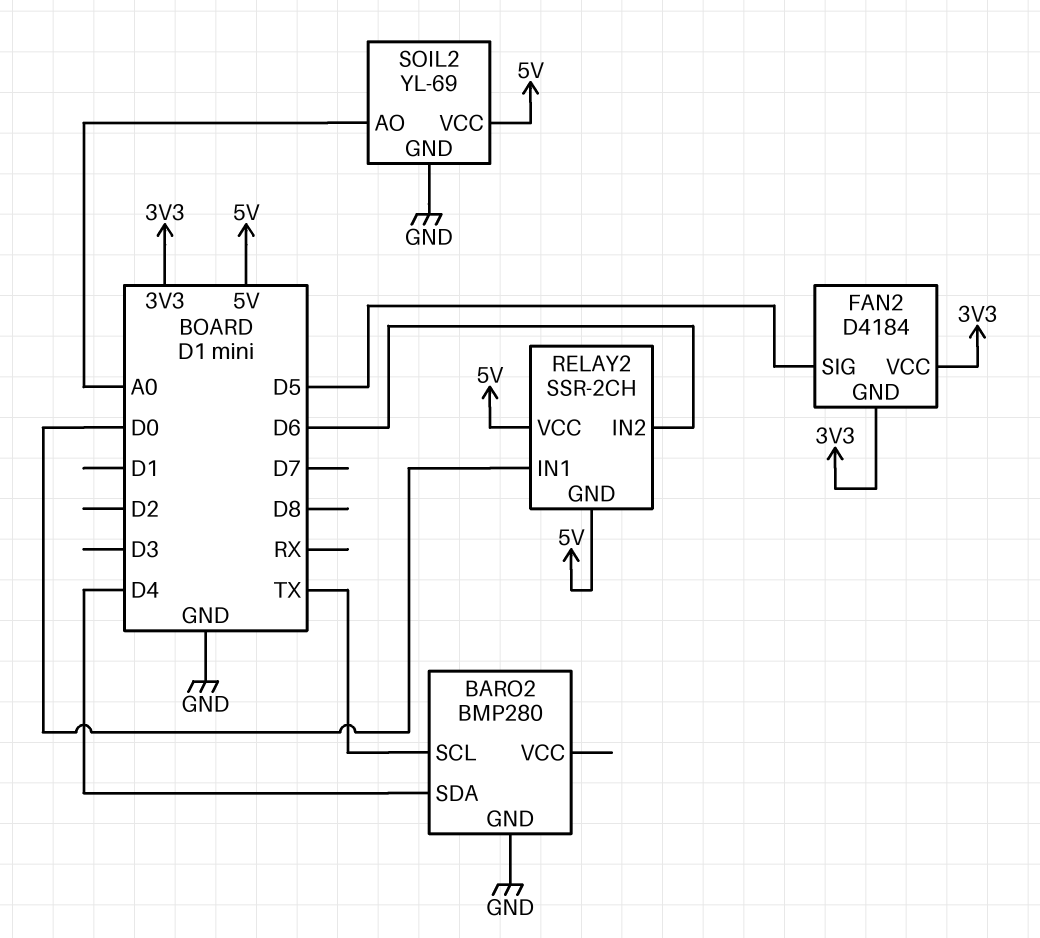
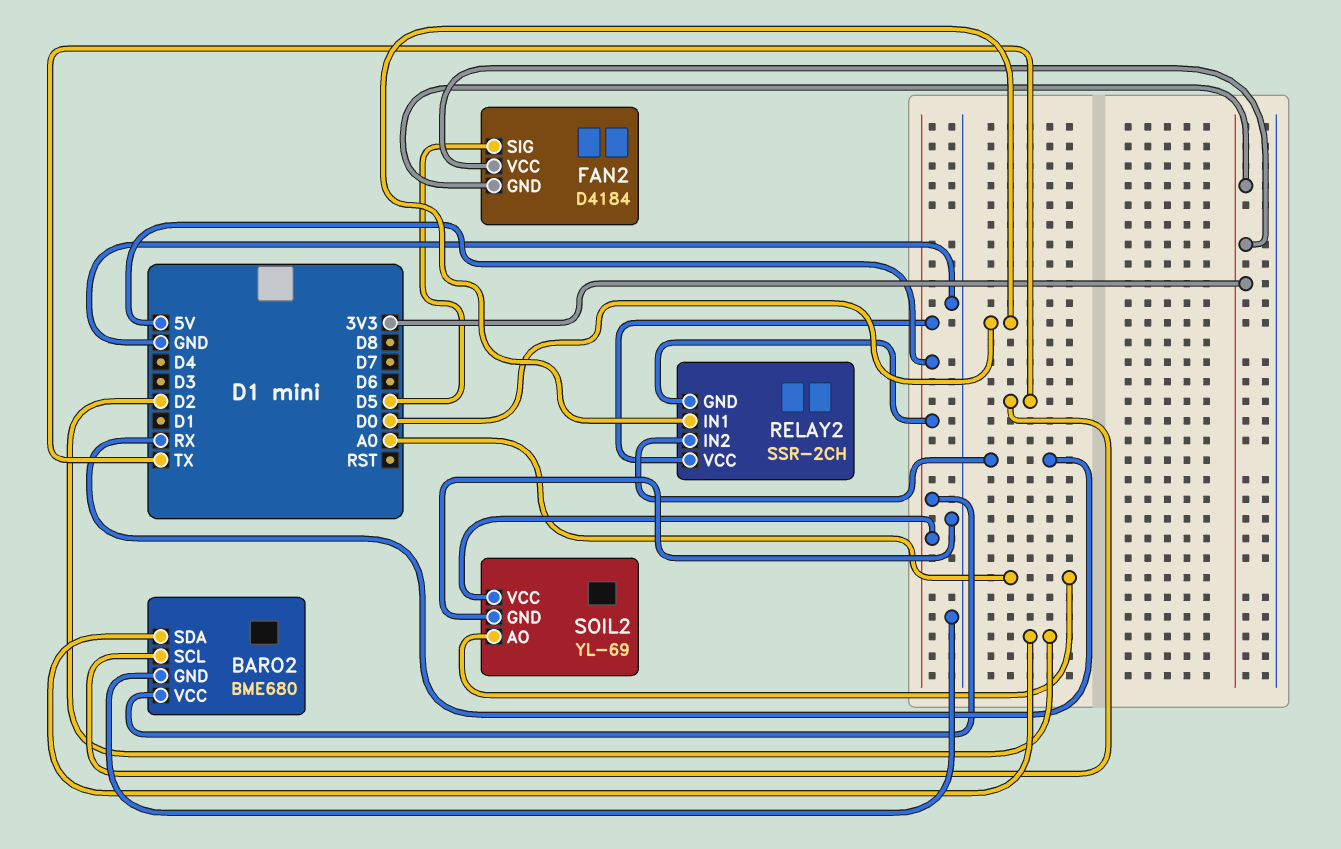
BARO2: BMP280 -> BME680
BARO2 pin SDA: D4 -> D2
BARO2 pin VCC: none -> 5V
RELAY2 pin IN2: D6 -> RX

